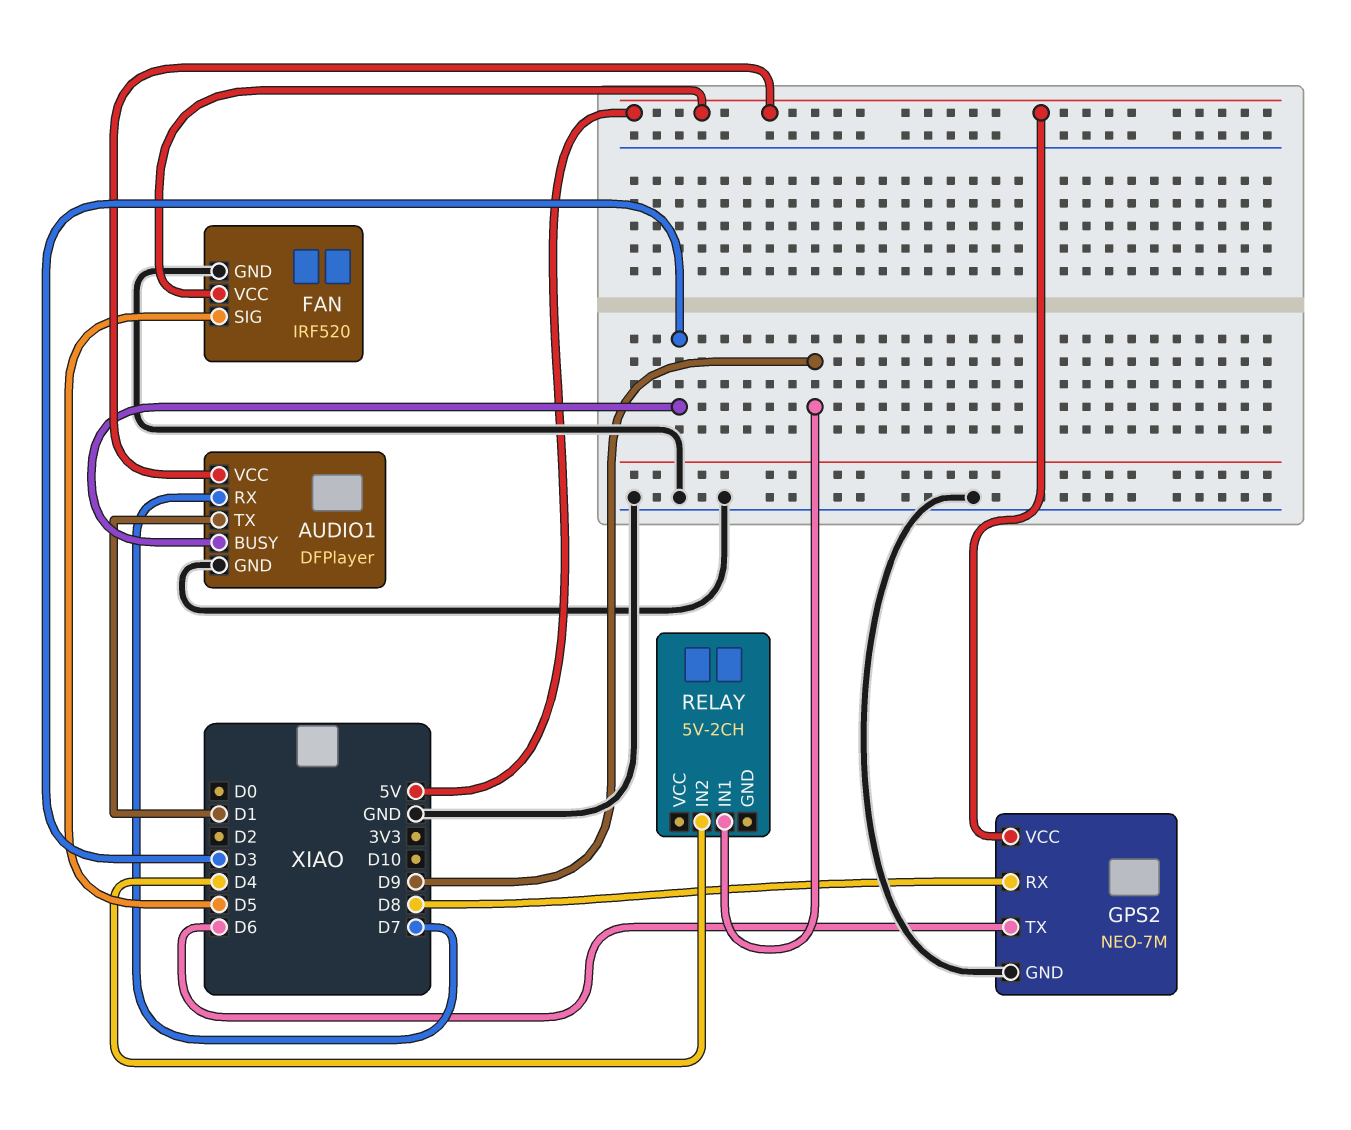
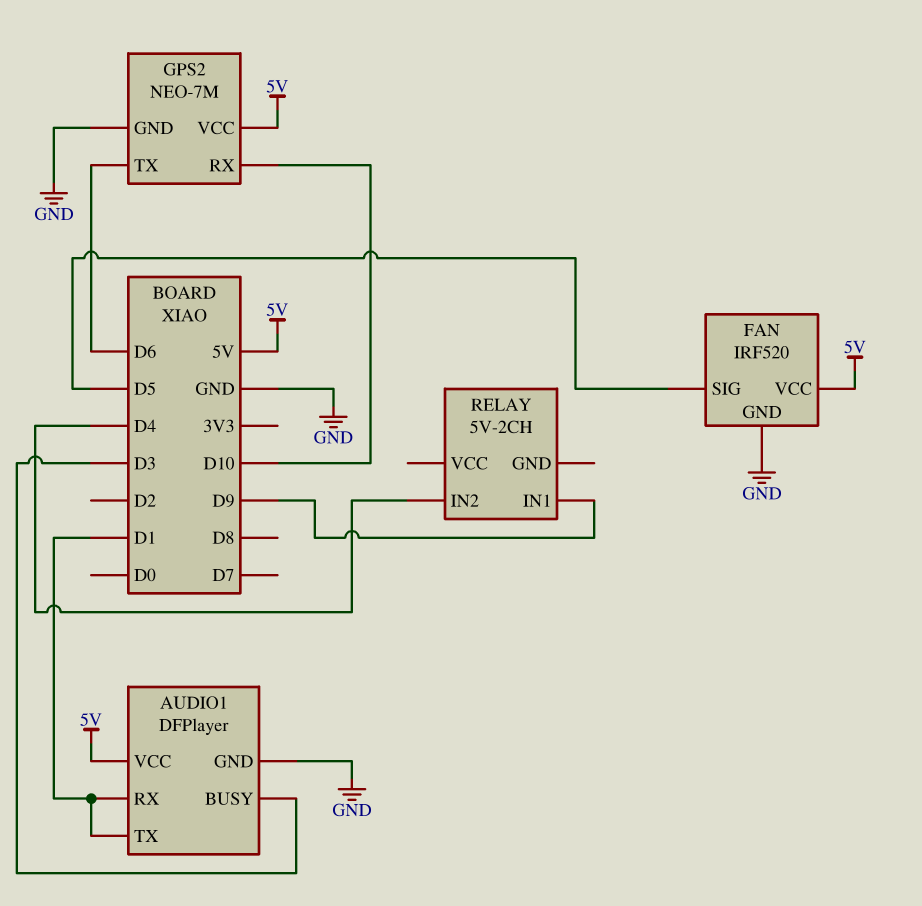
AUDIO1 pin RX: D7 -> D1
GPS2 pin RX: D8 -> D10

